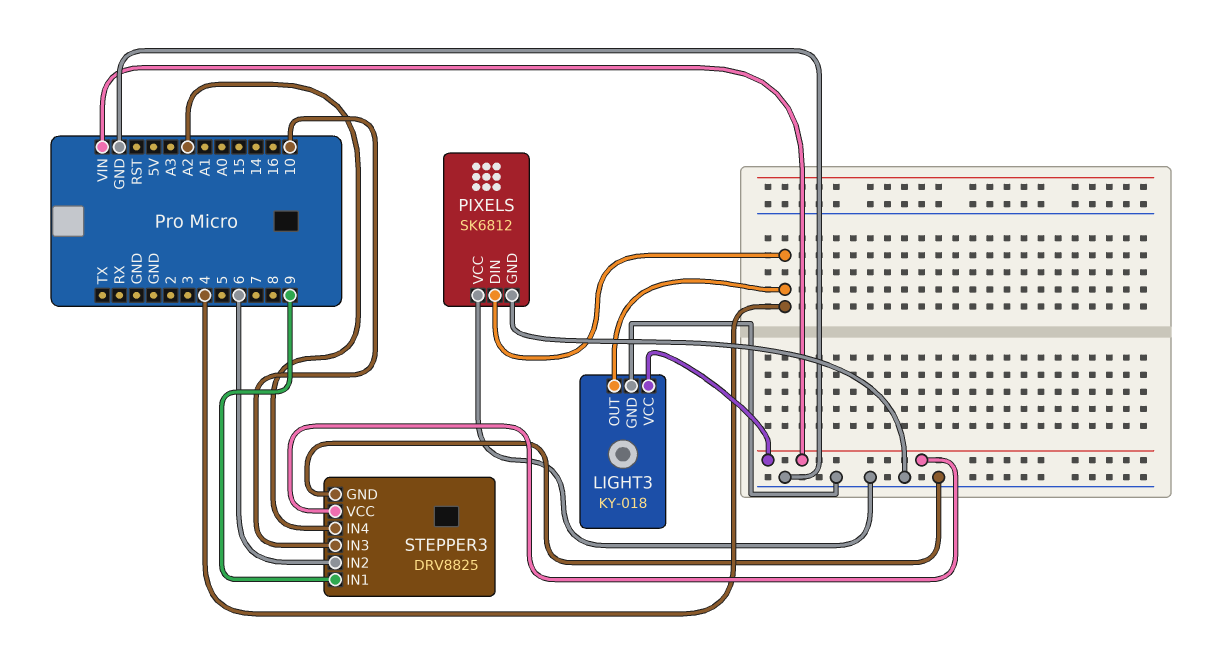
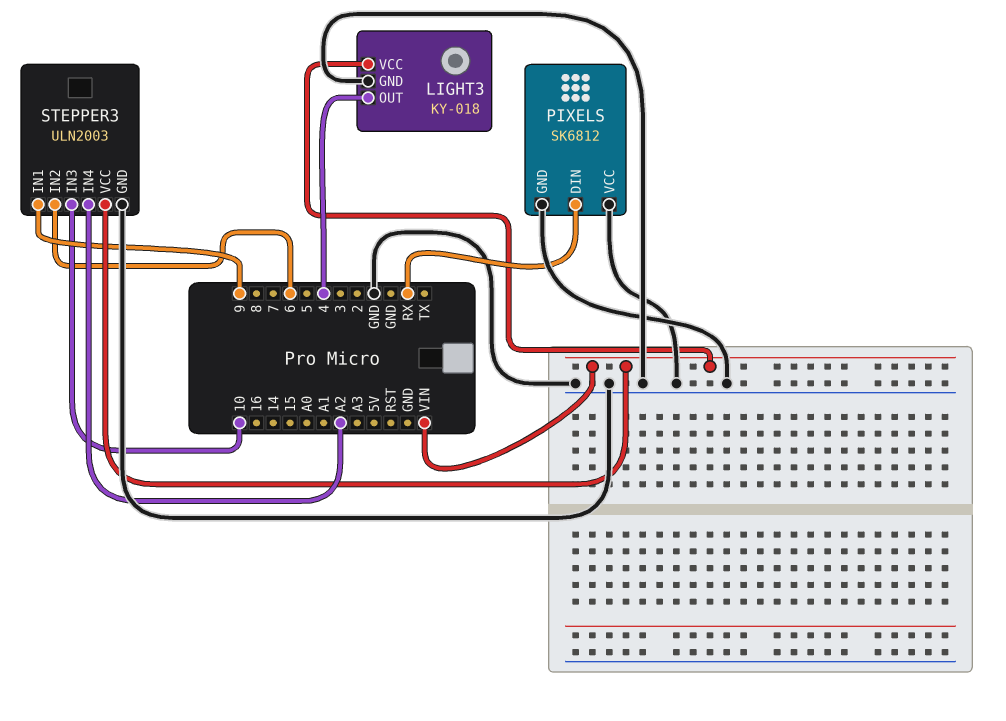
PIXELS pin DIN: 4 -> RX
STEPPER3: DRV8825 -> ULN2003

